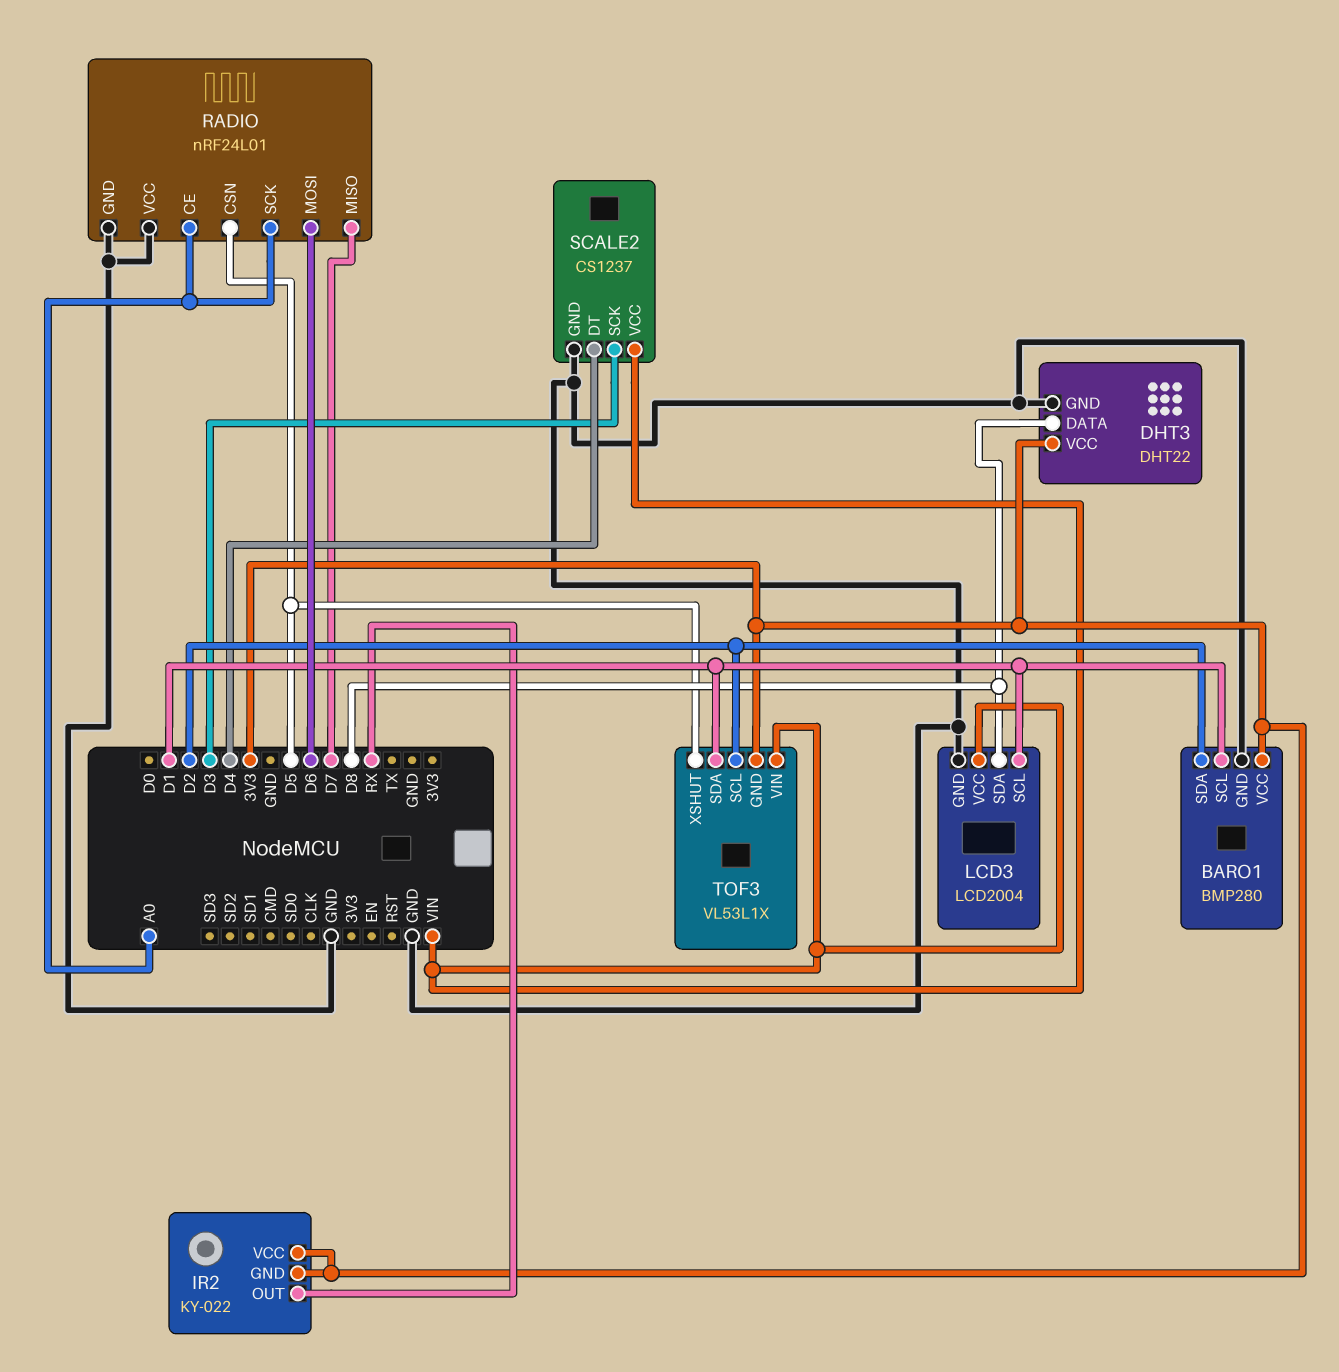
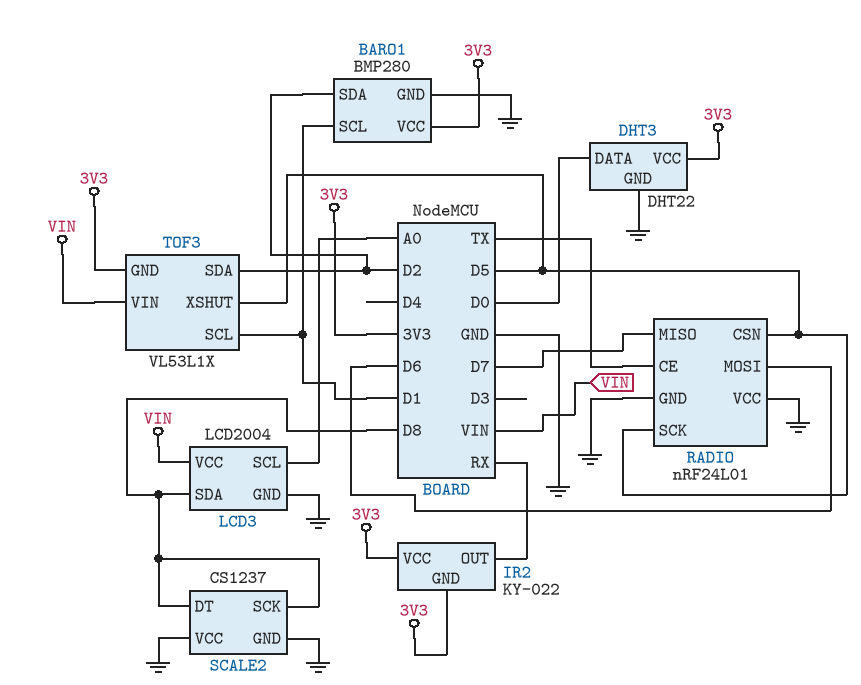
DHT3 pin DATA: D8 -> D0
LCD3 pin SCL: D1 -> A0
RADIO pin CE: A0 -> TX
RADIO pin SCK: A0 -> D5
SCALE2 pin DT: D4 -> D8
SCALE2 pin SCK: D3 -> D8
SCALE2 pin VCC: VIN -> GND
TOF3 pin SCL: D2 -> D1
TOF3 pin SDA: D1 -> D2

